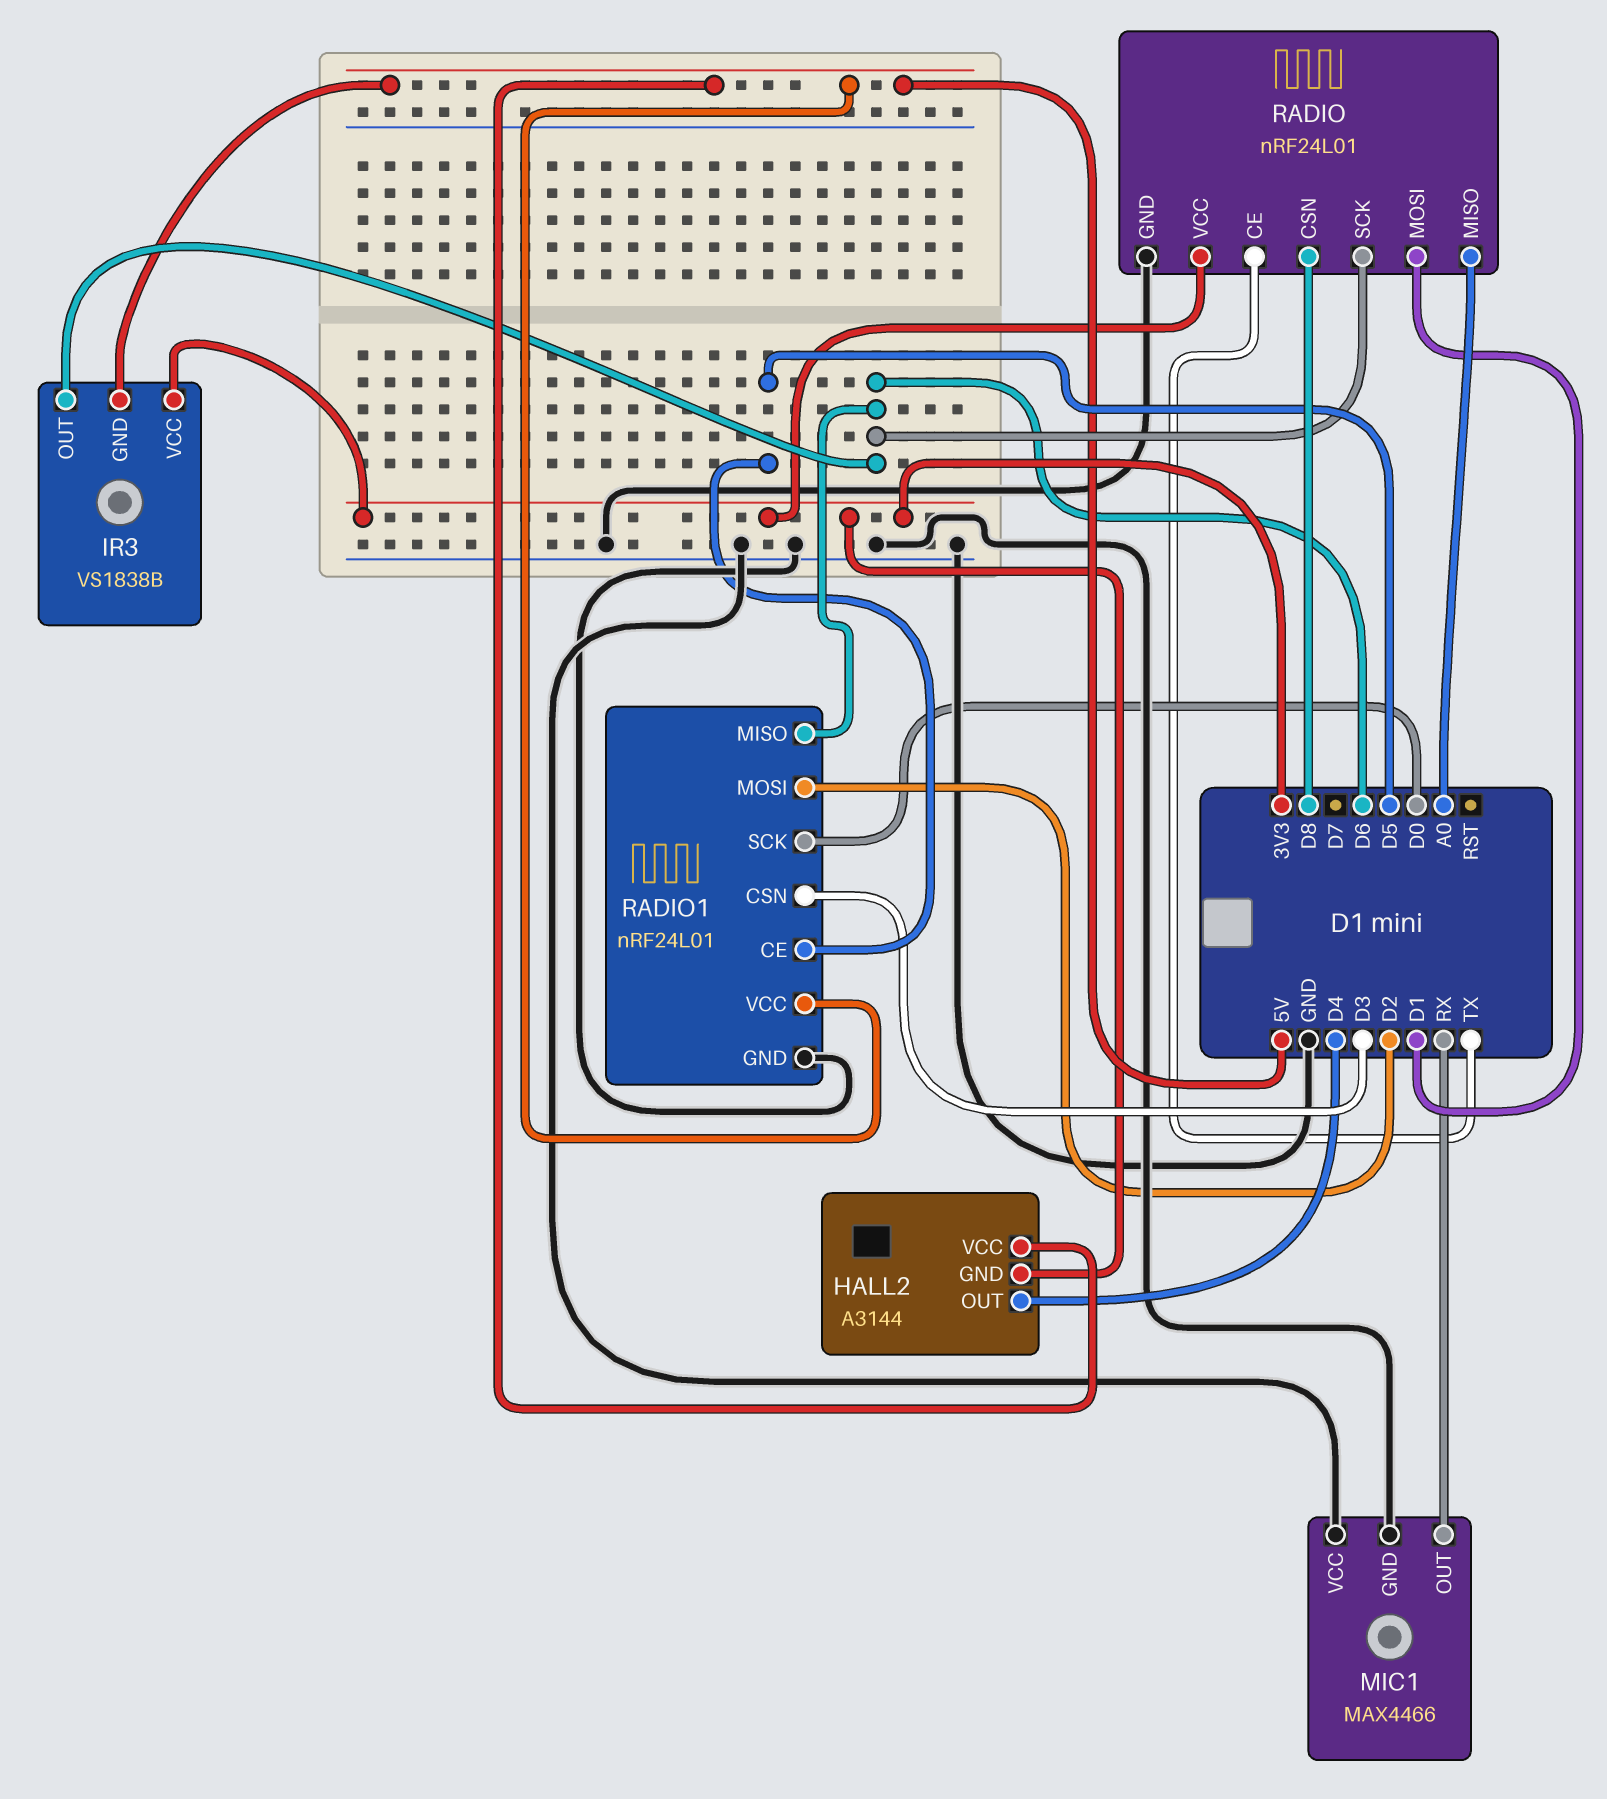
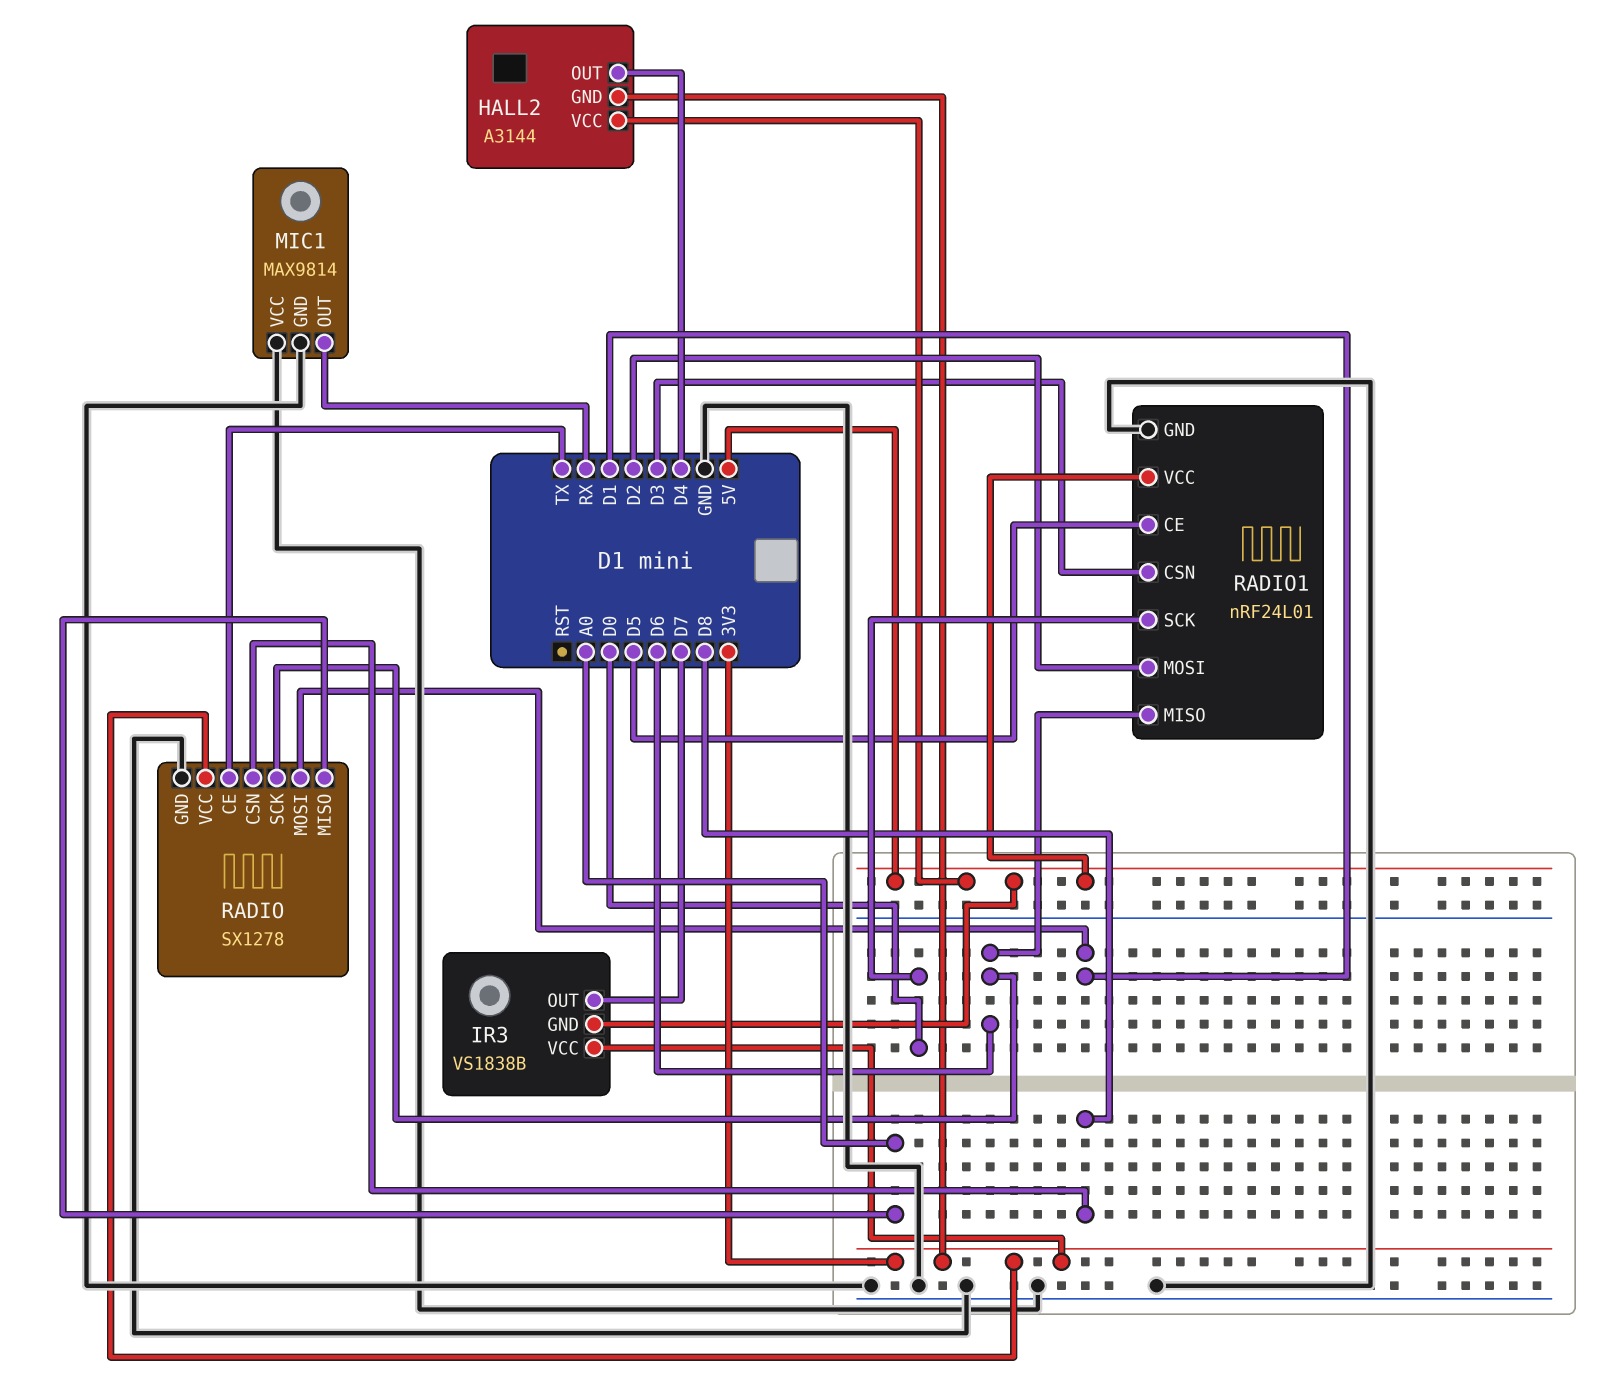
IR3 pin OUT: D6 -> D7
MIC1: MAX4466 -> MAX9814
RADIO: nRF24L01 -> SX1278

